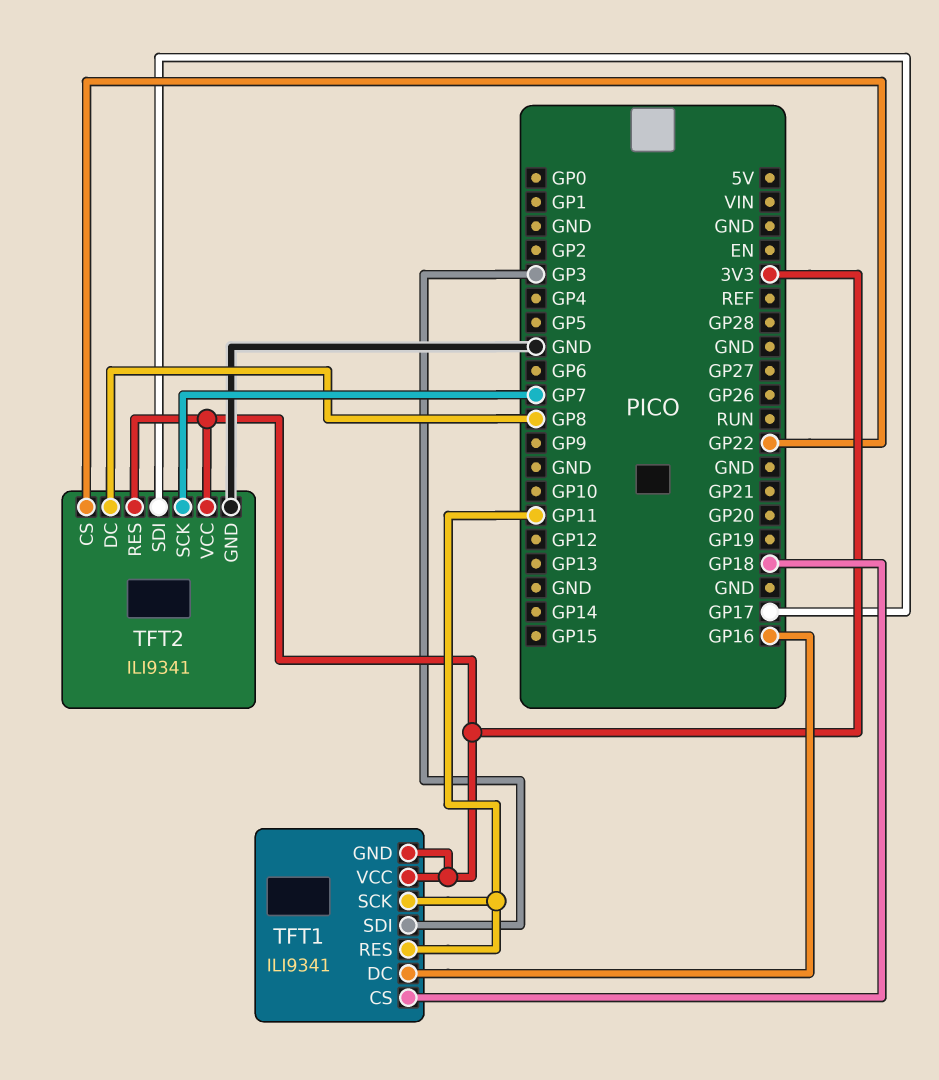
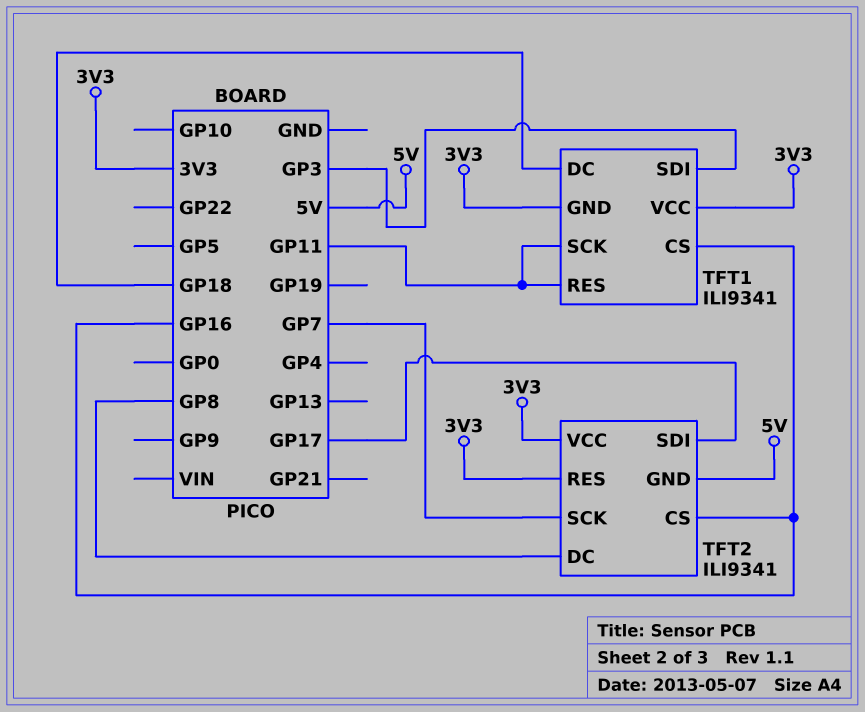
TFT1 pin CS: GP18 -> GP16
TFT1 pin DC: GP16 -> GP18
TFT2 pin CS: GP22 -> GP16
TFT2 pin GND: GND -> 5V

